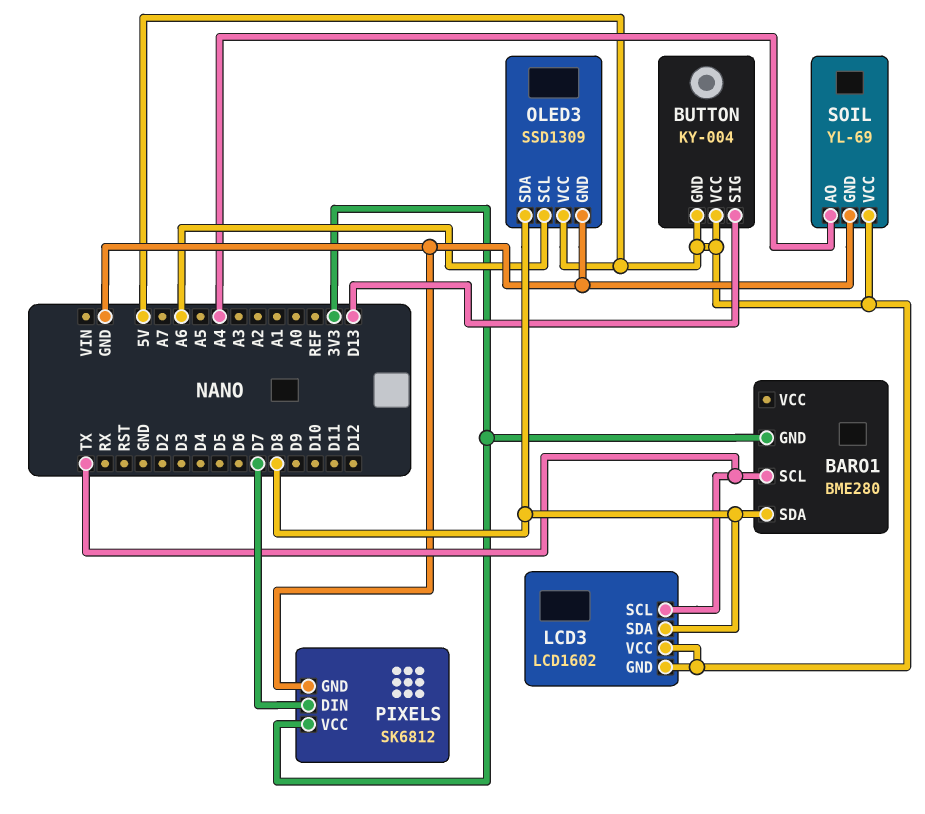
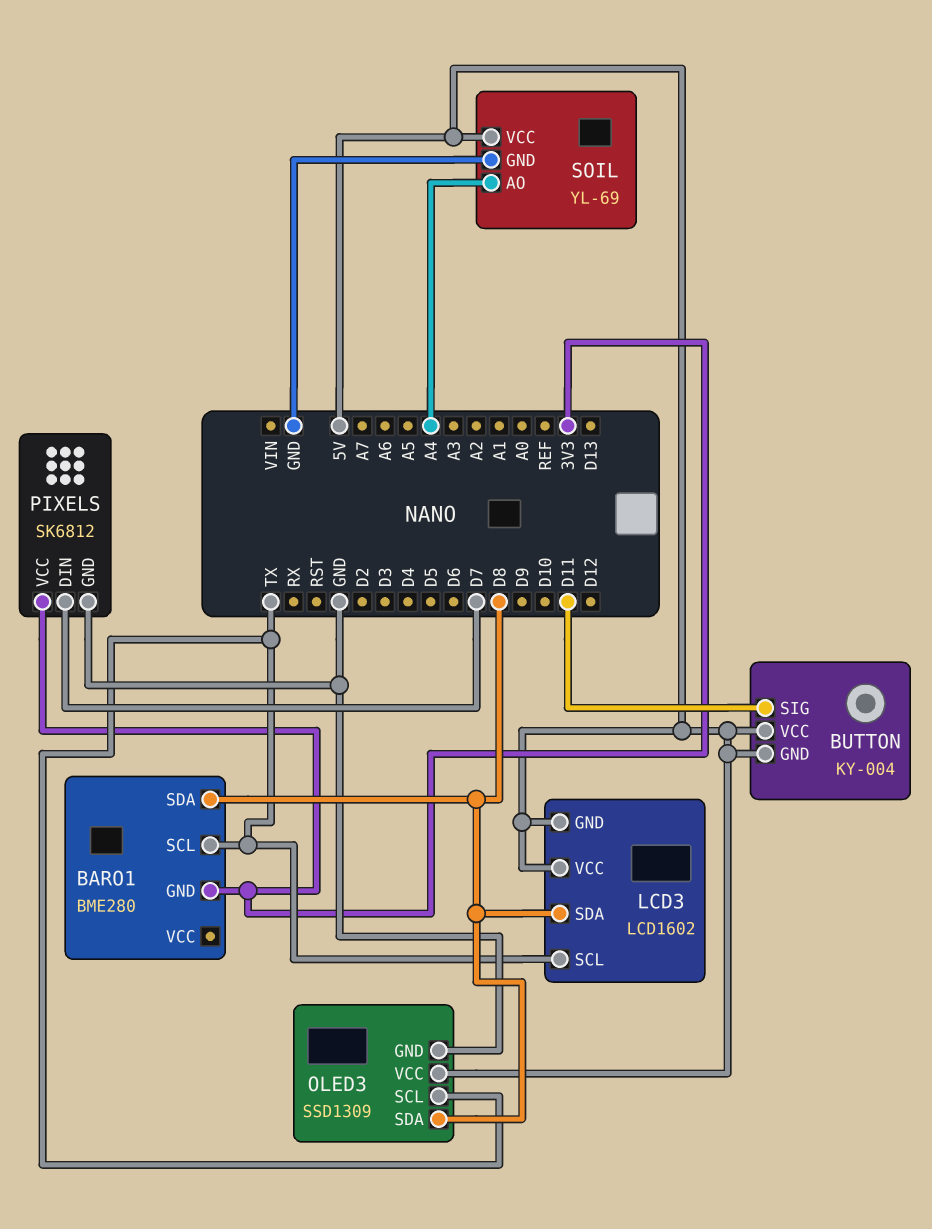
BUTTON pin SIG: D13 -> D11
OLED3 pin SCL: A6 -> TX

